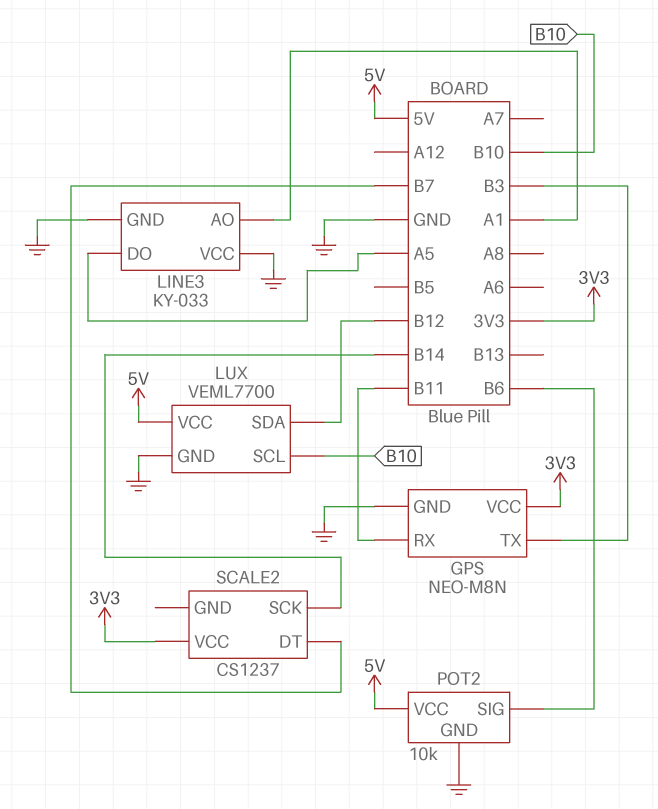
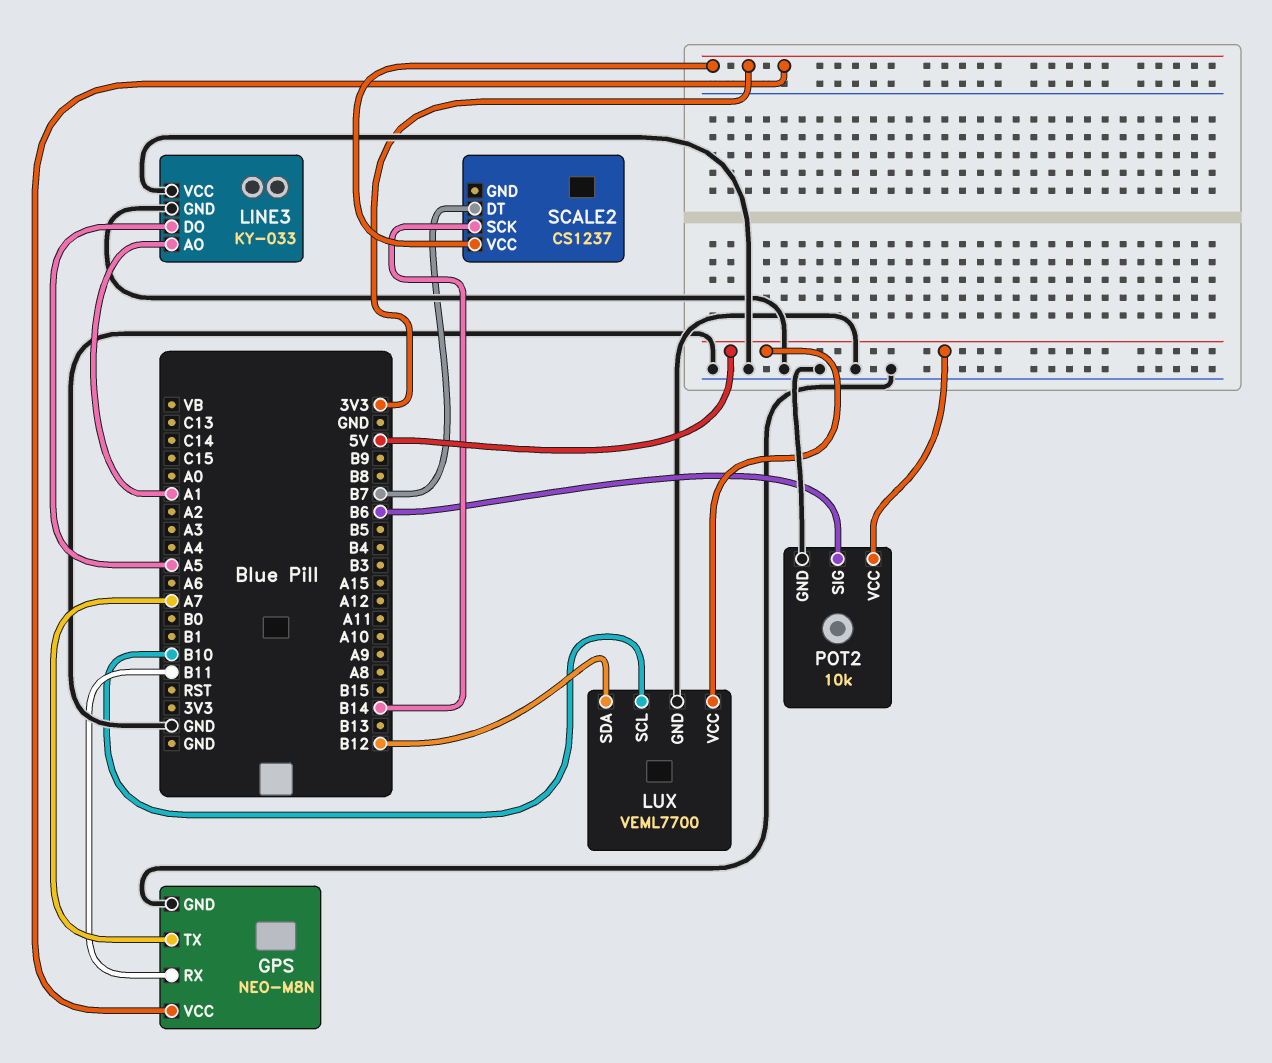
GPS pin TX: B3 -> A7

